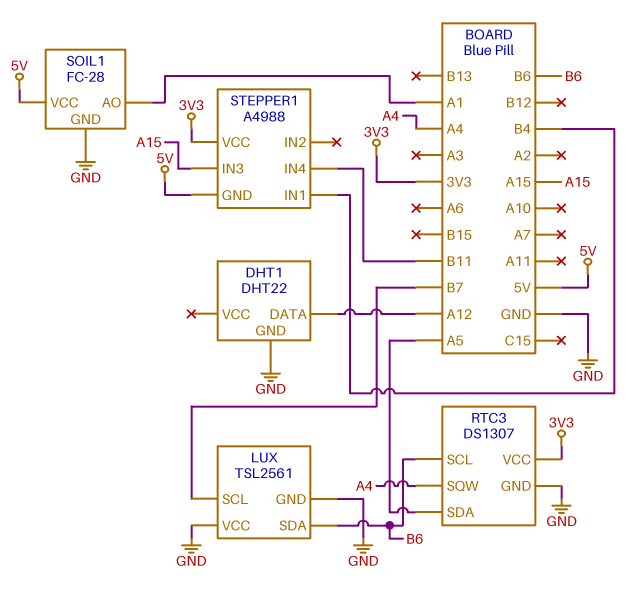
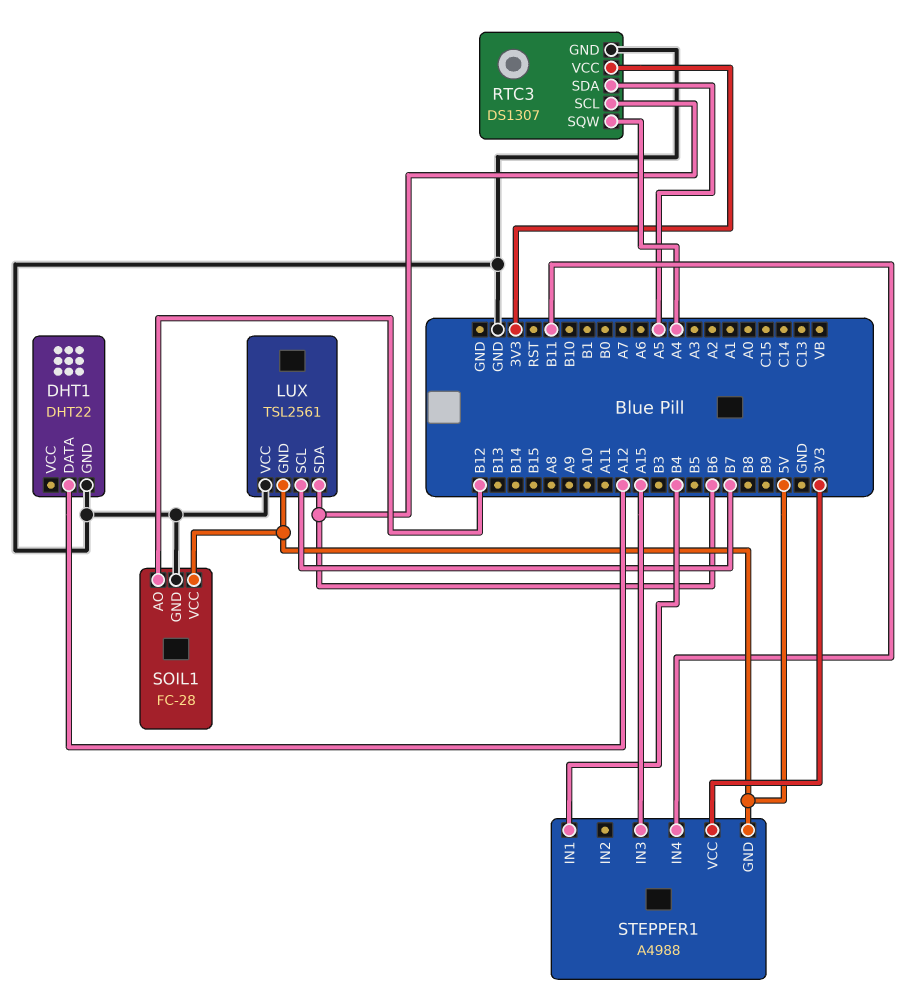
LUX pin GND: GND -> 5V
SOIL1 pin AO: A1 -> B12

